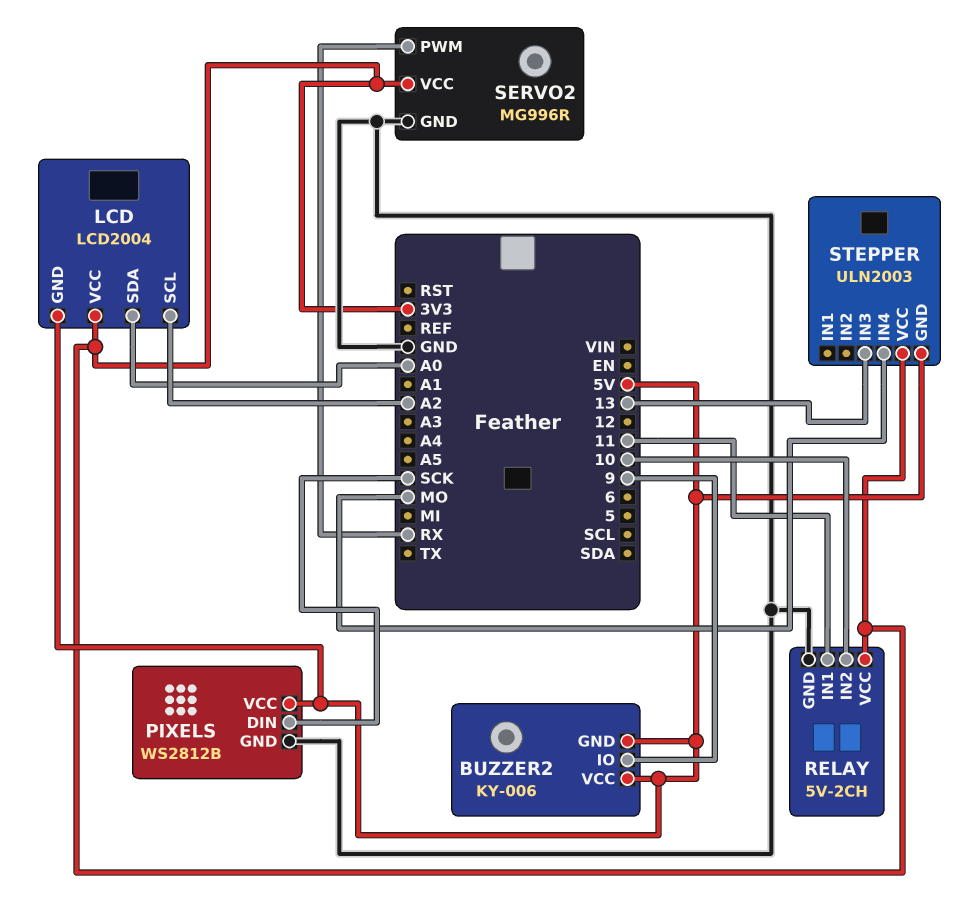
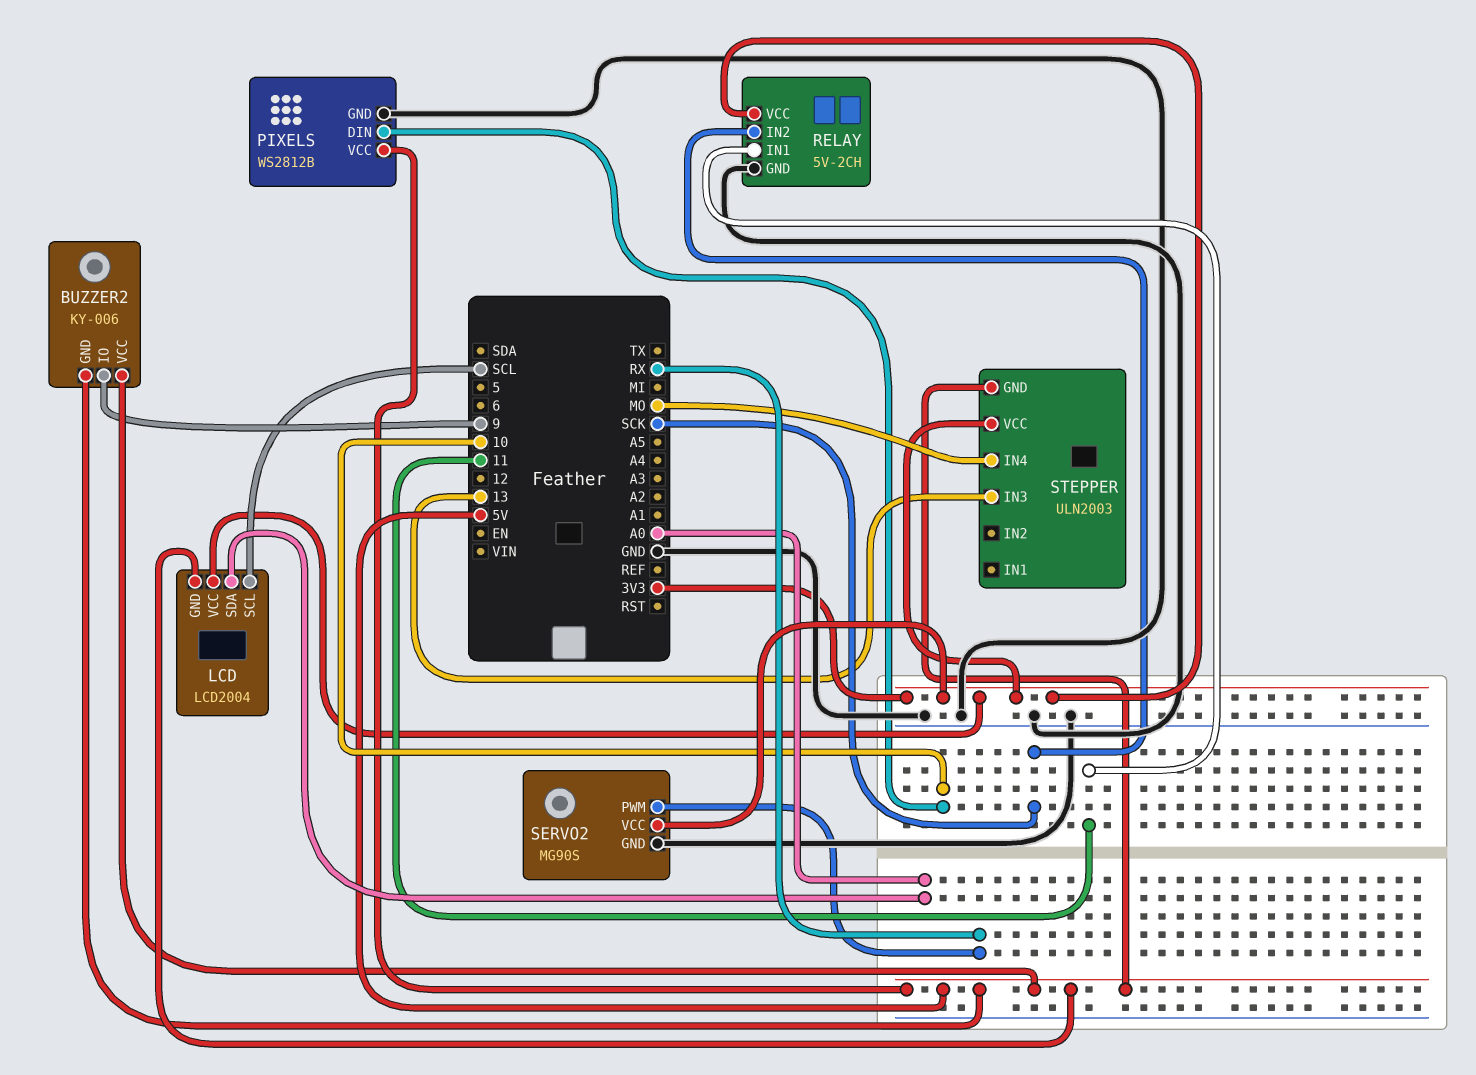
LCD pin SCL: A2 -> SCL
PIXELS pin DIN: SCK -> 10
RELAY pin IN2: 10 -> SCK
SERVO2: MG996R -> MG90S

